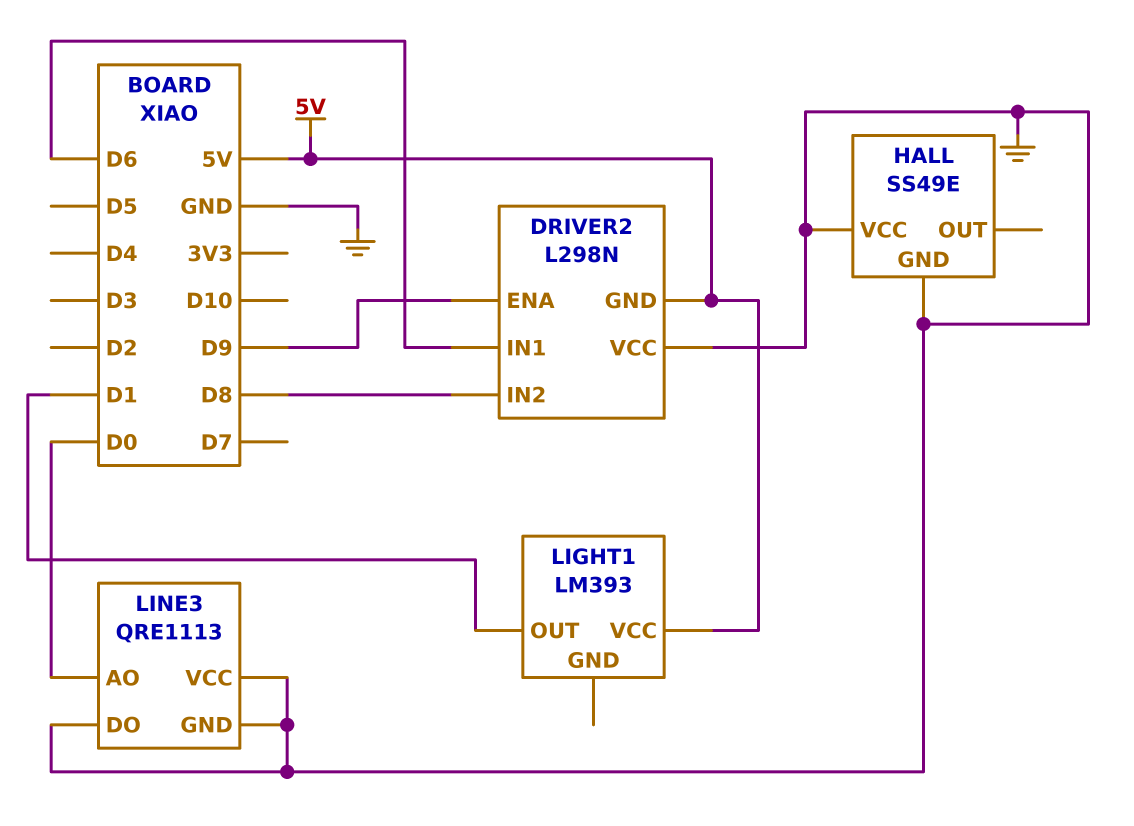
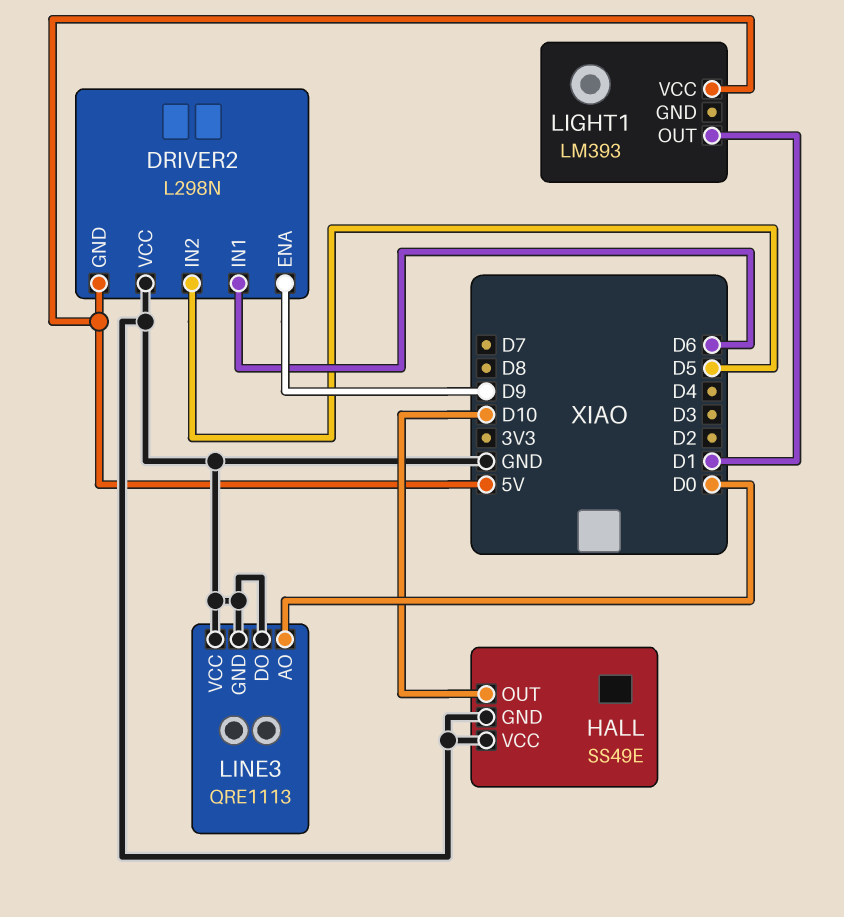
DRIVER2 pin IN2: D8 -> D5
HALL pin OUT: none -> D10

